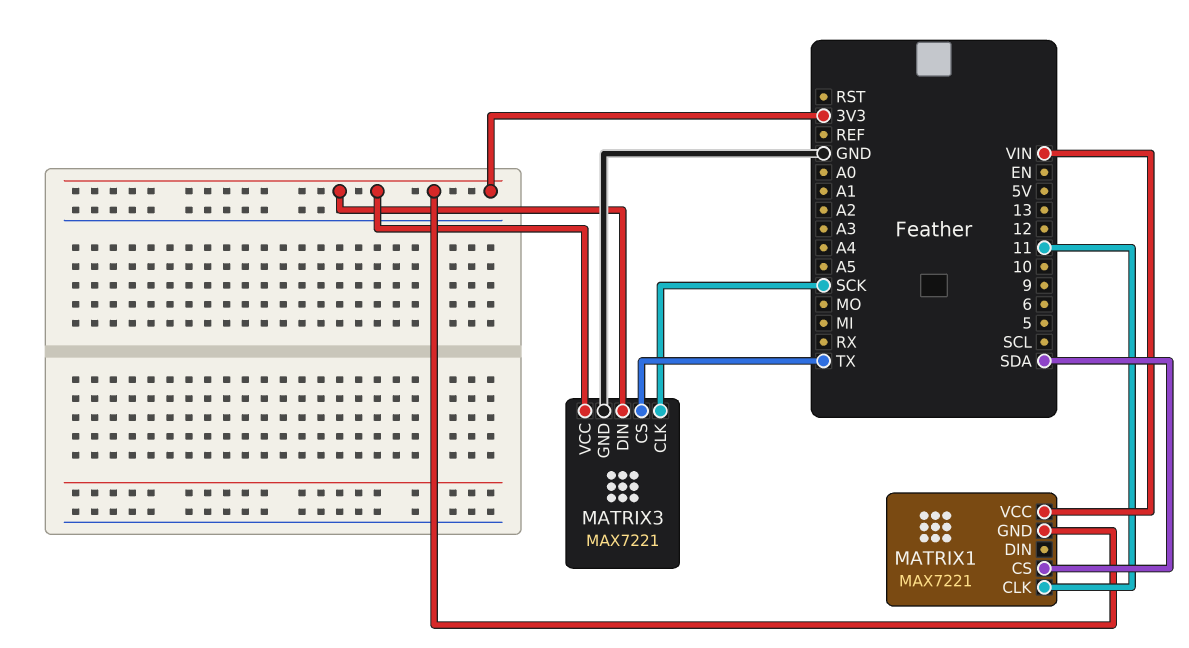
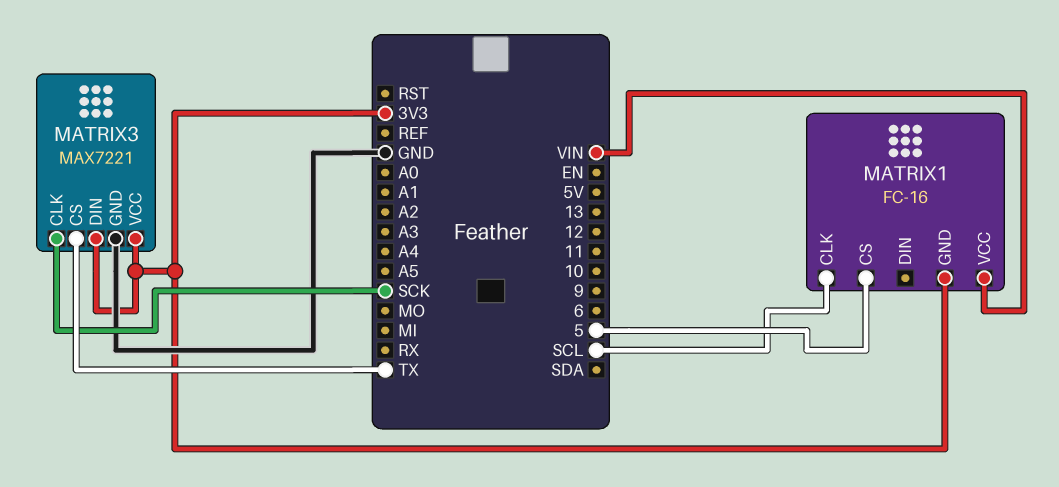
MATRIX1: MAX7221 -> FC-16
MATRIX1 pin CLK: 11 -> SCL
MATRIX1 pin CS: SDA -> 5

